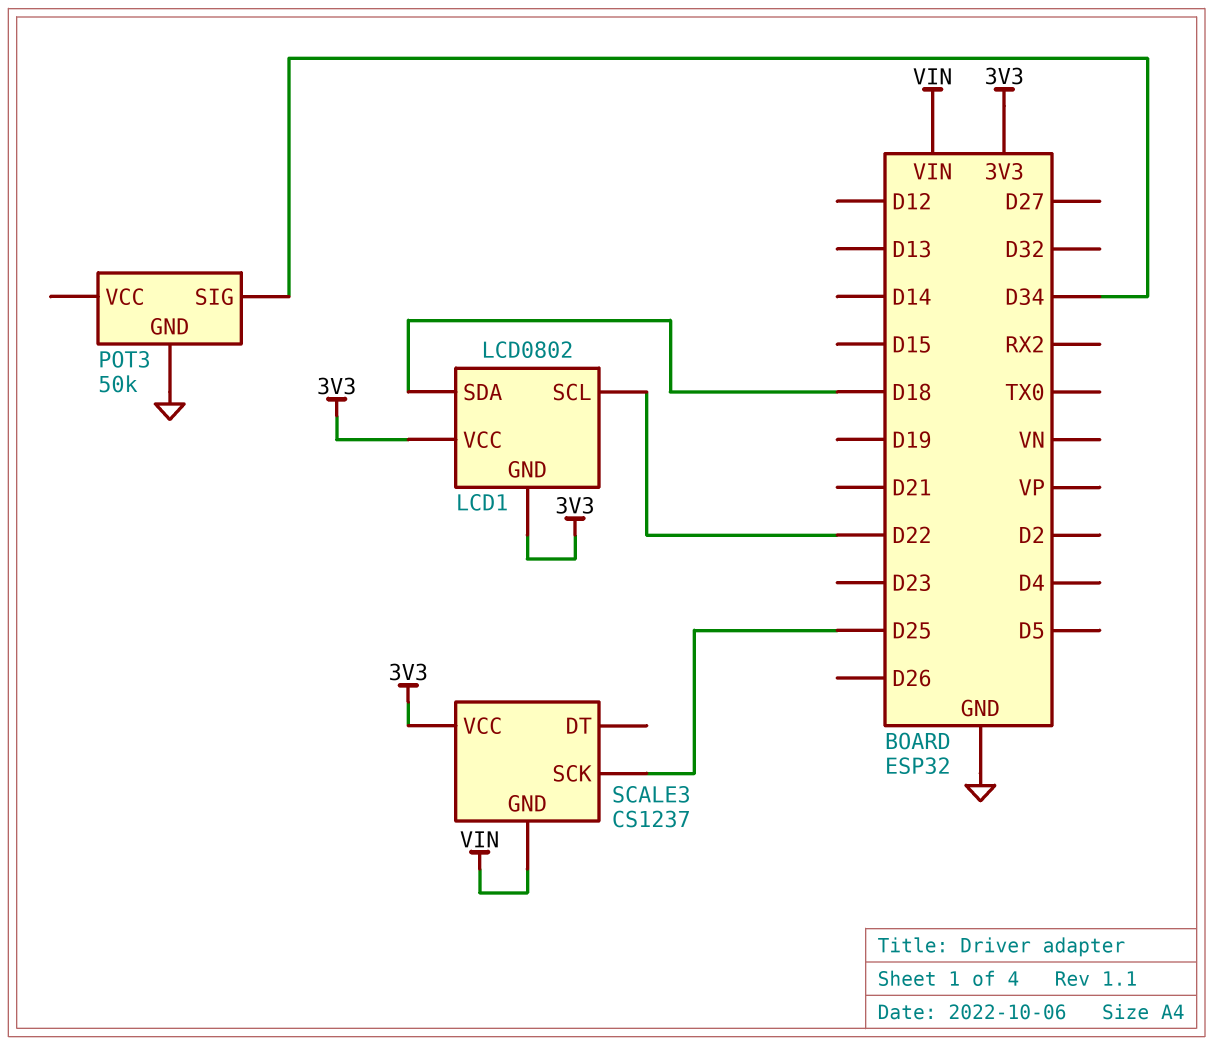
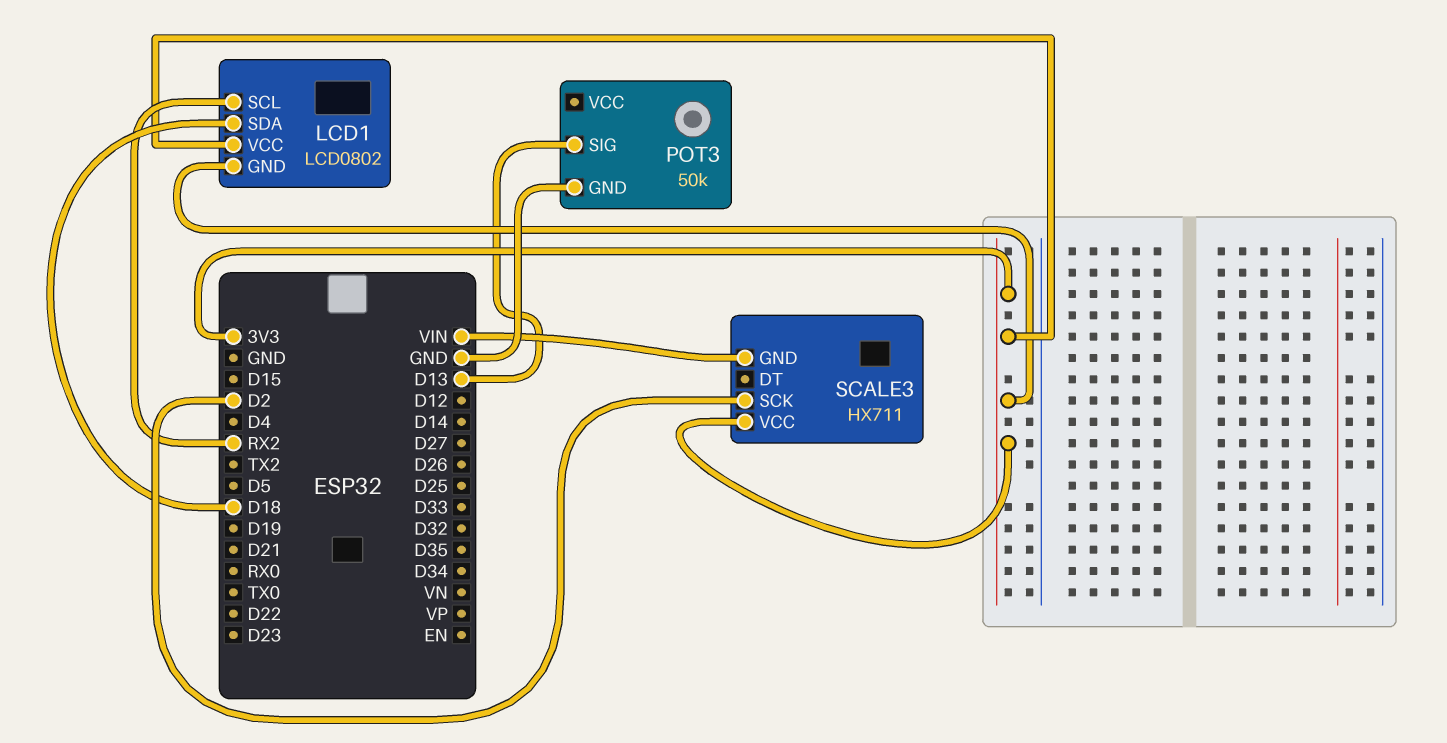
LCD1 pin SCL: D22 -> RX2
POT3 pin SIG: D34 -> D13
SCALE3: CS1237 -> HX711
SCALE3 pin SCK: D25 -> D2

